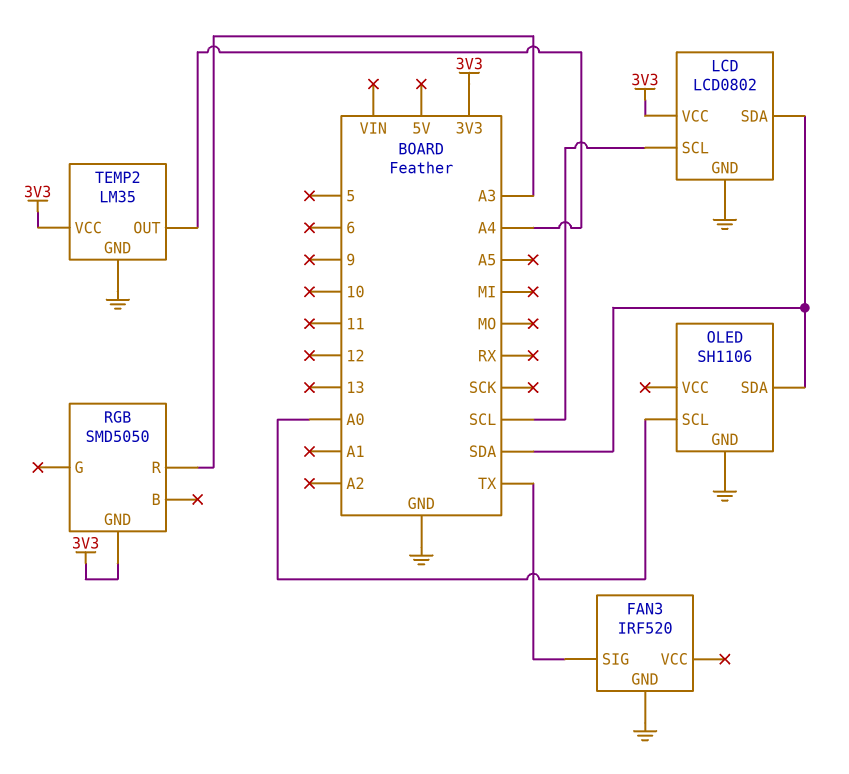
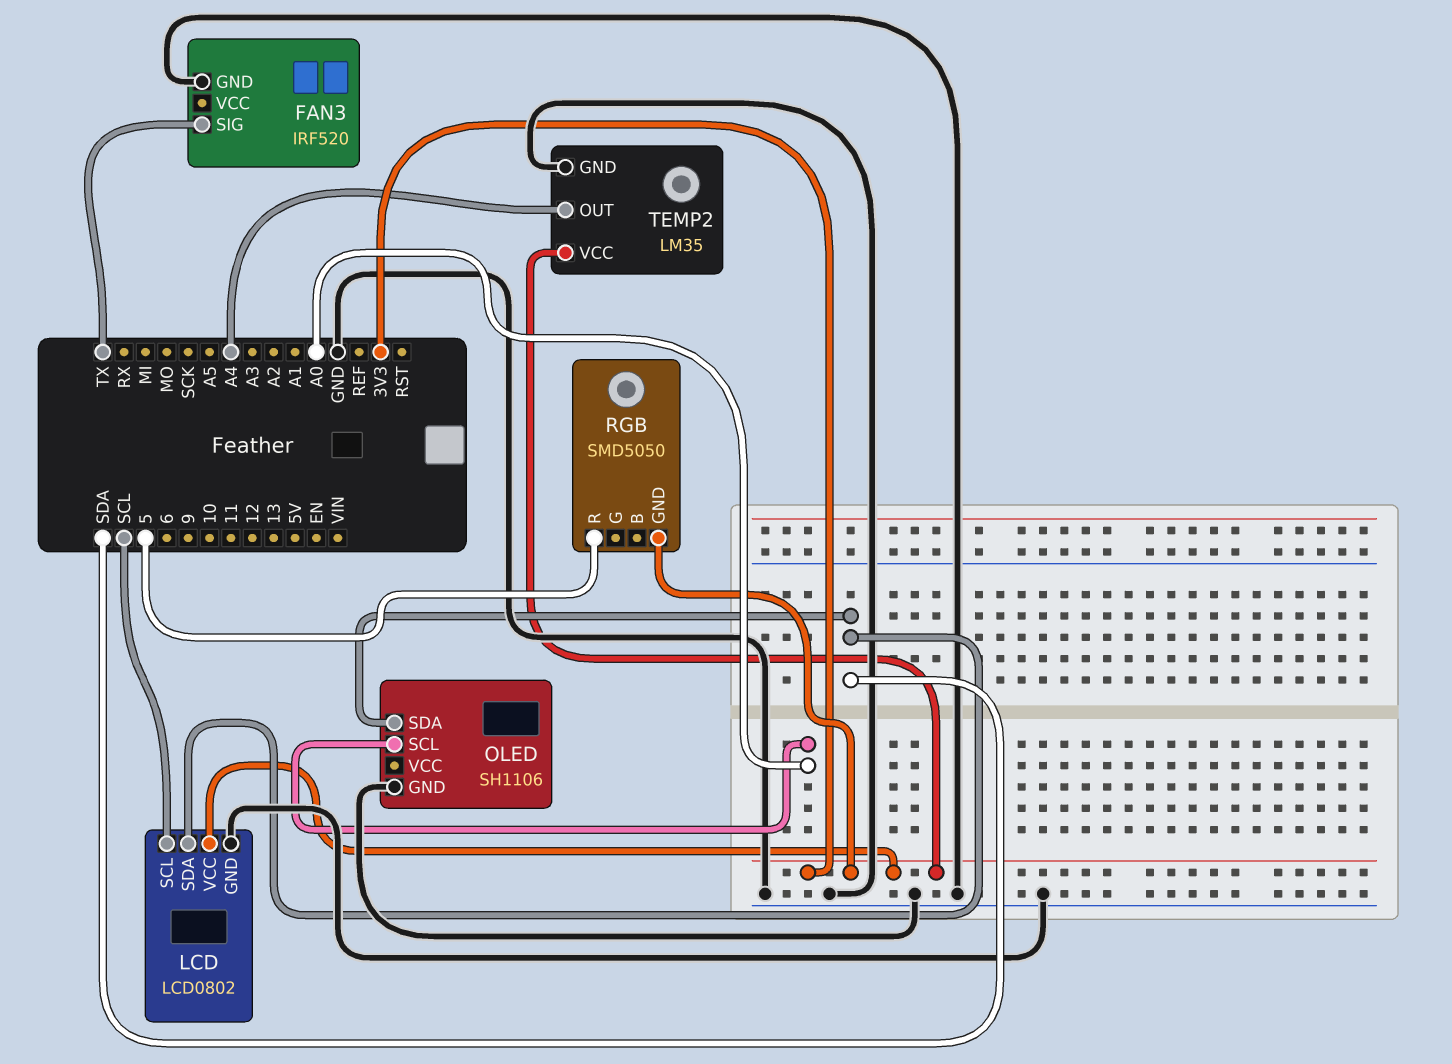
RGB pin R: A3 -> 5

